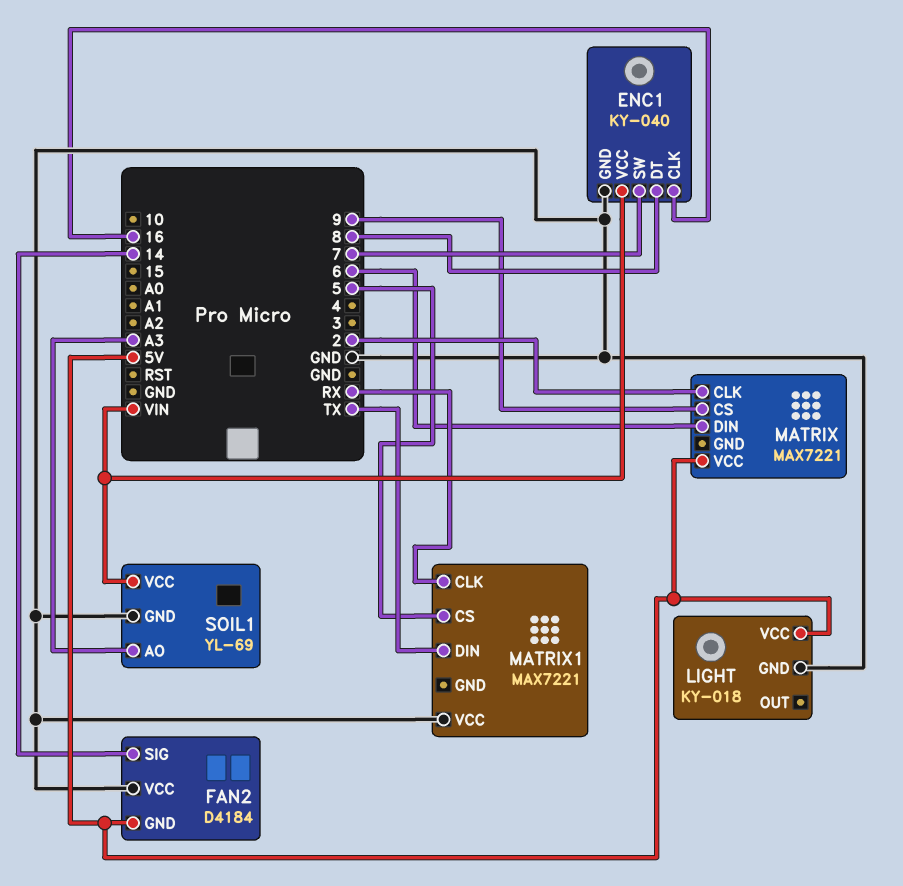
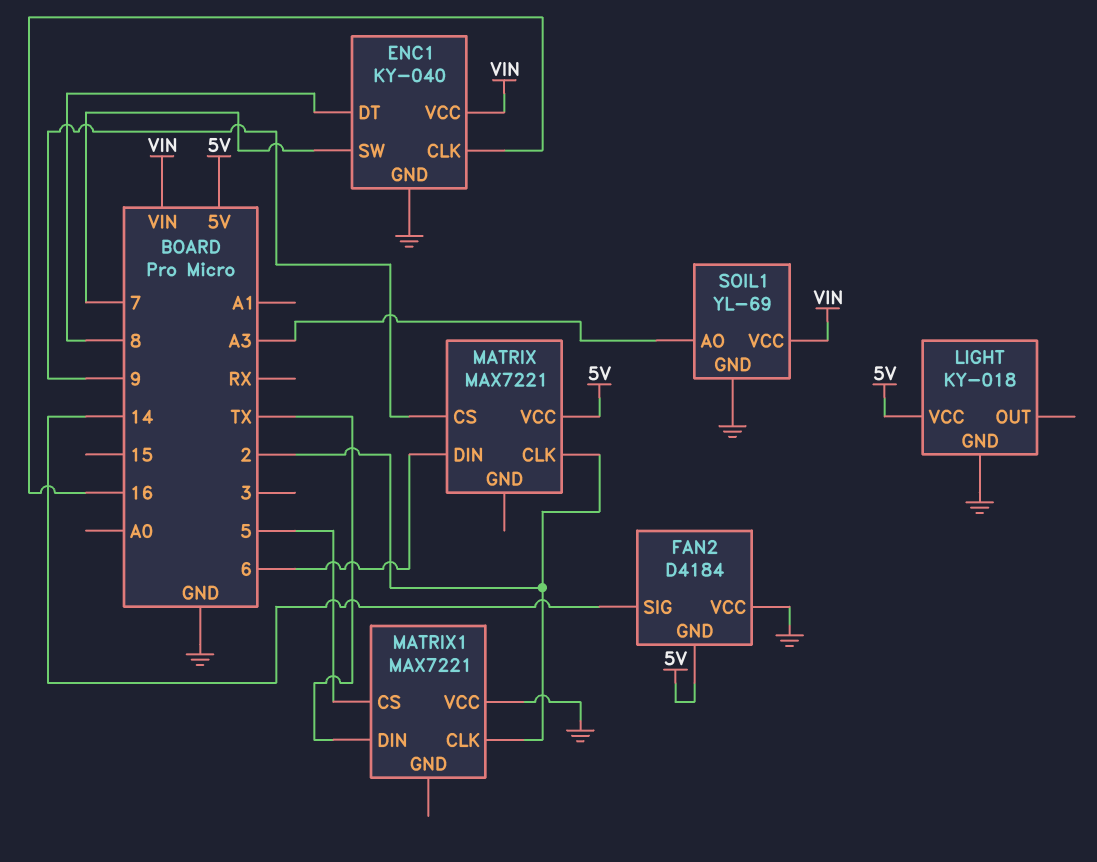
MATRIX1 pin CLK: RX -> 2

